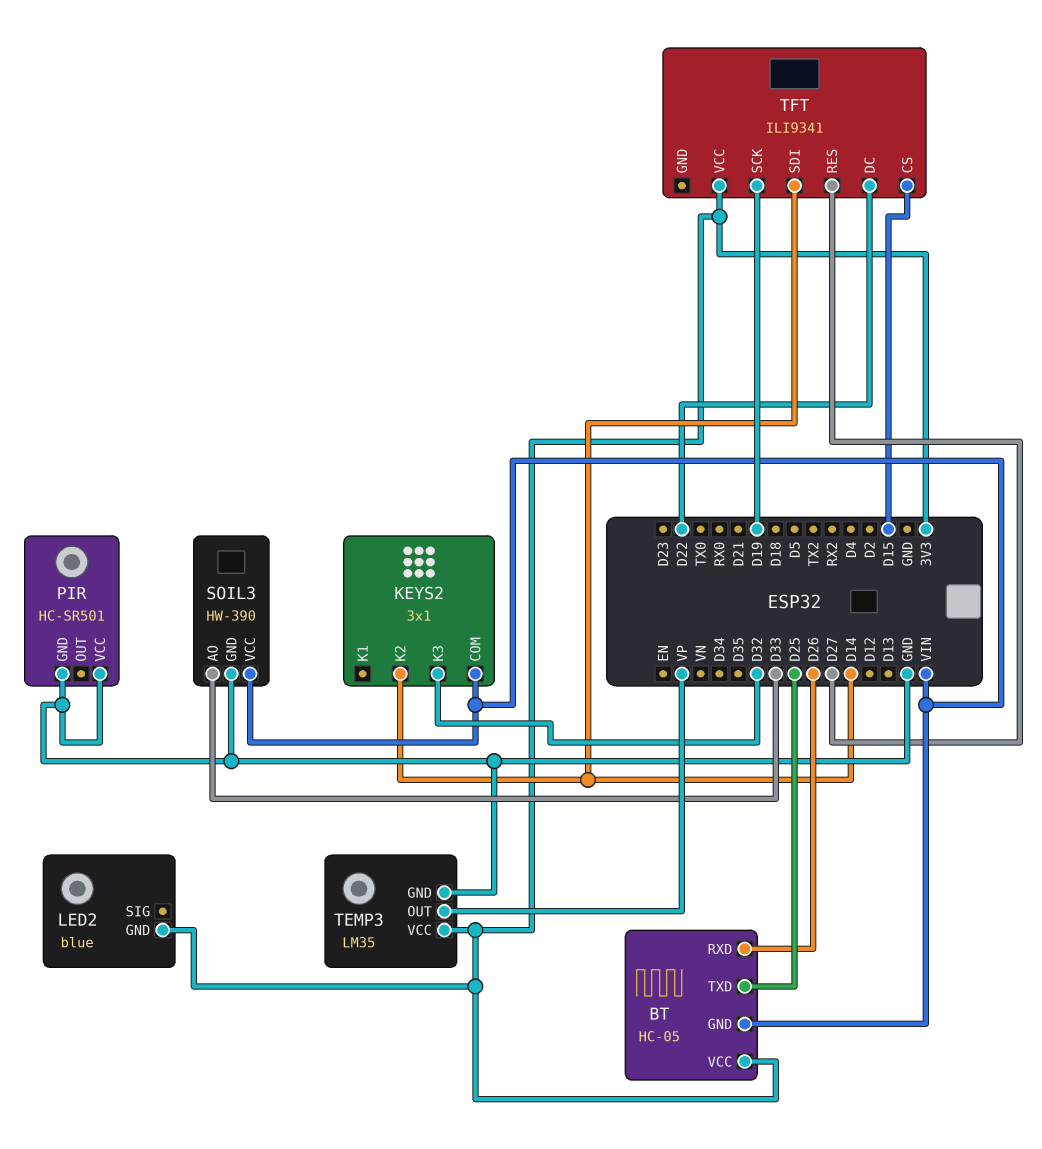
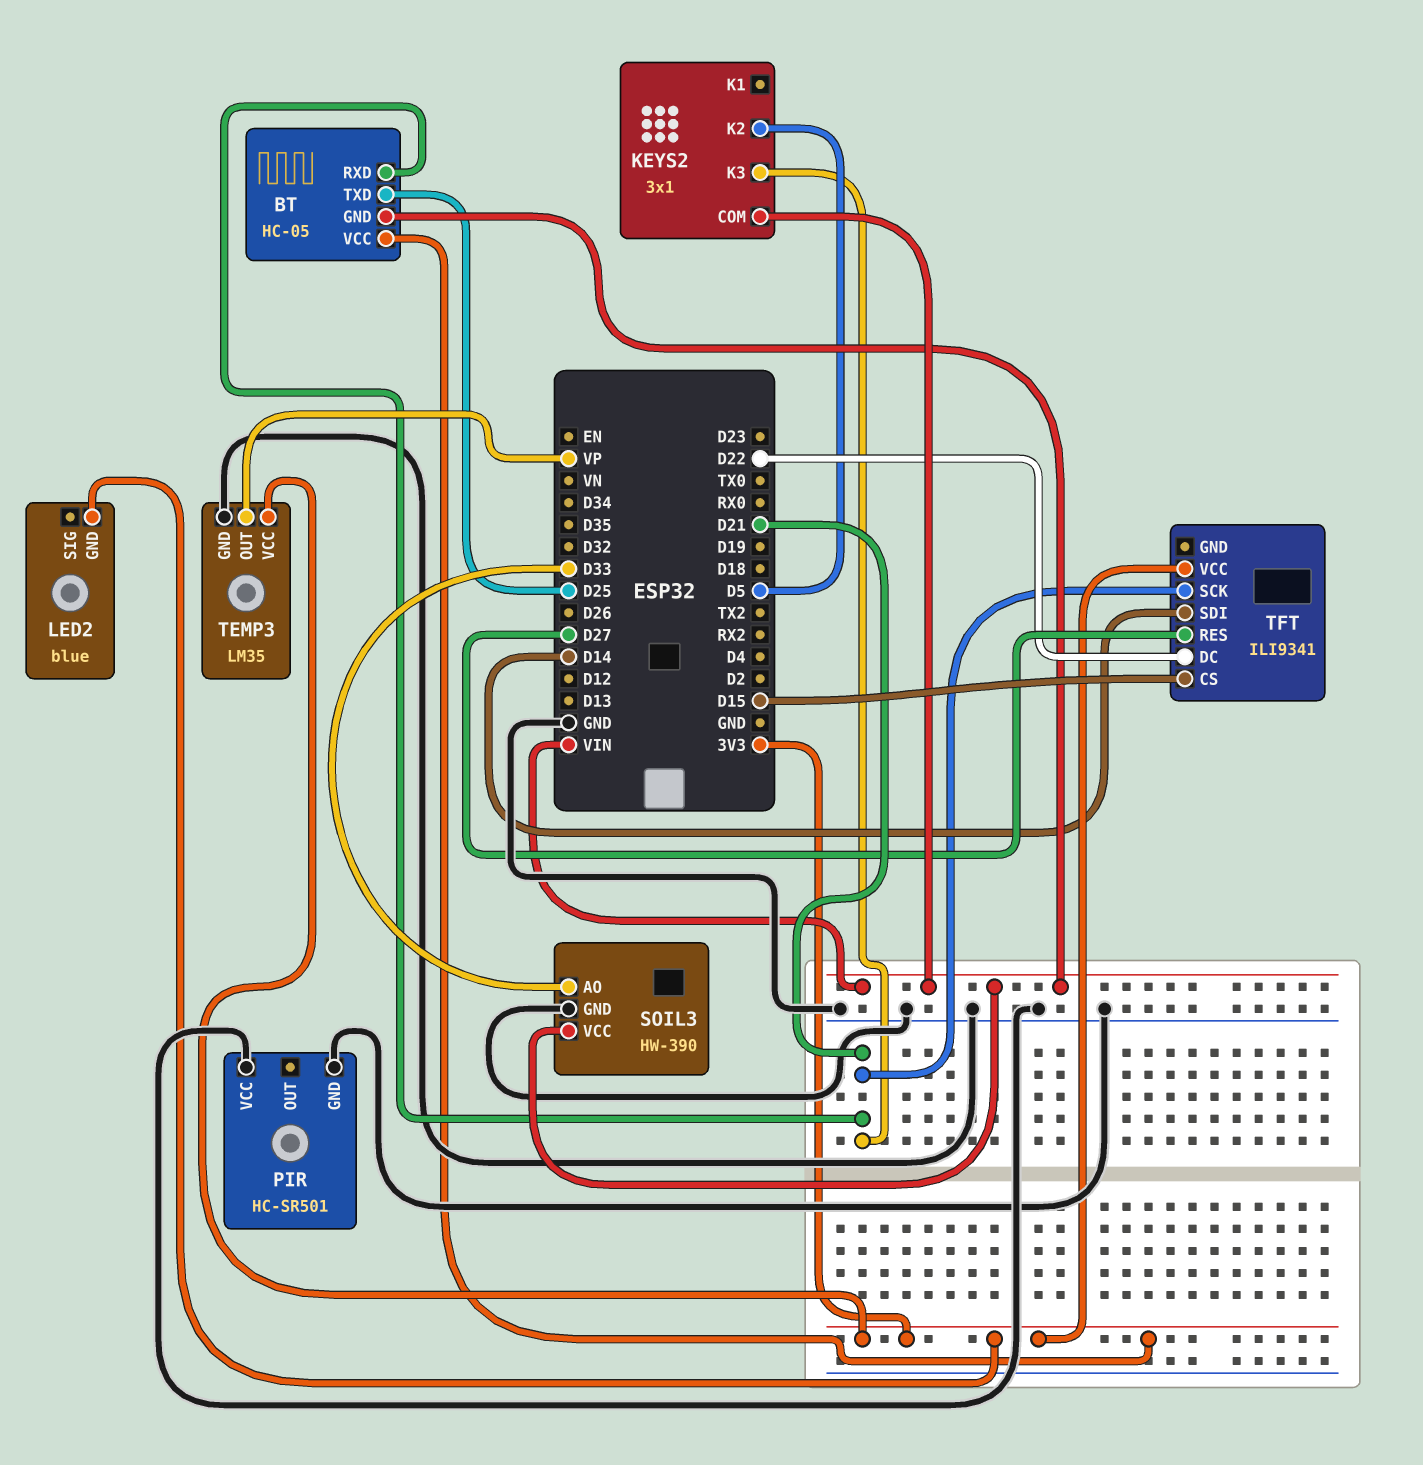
BT pin RXD: D26 -> D21
KEYS2 pin K2: D14 -> D5
KEYS2 pin K3: D32 -> D21
TFT pin SCK: D19 -> D21

